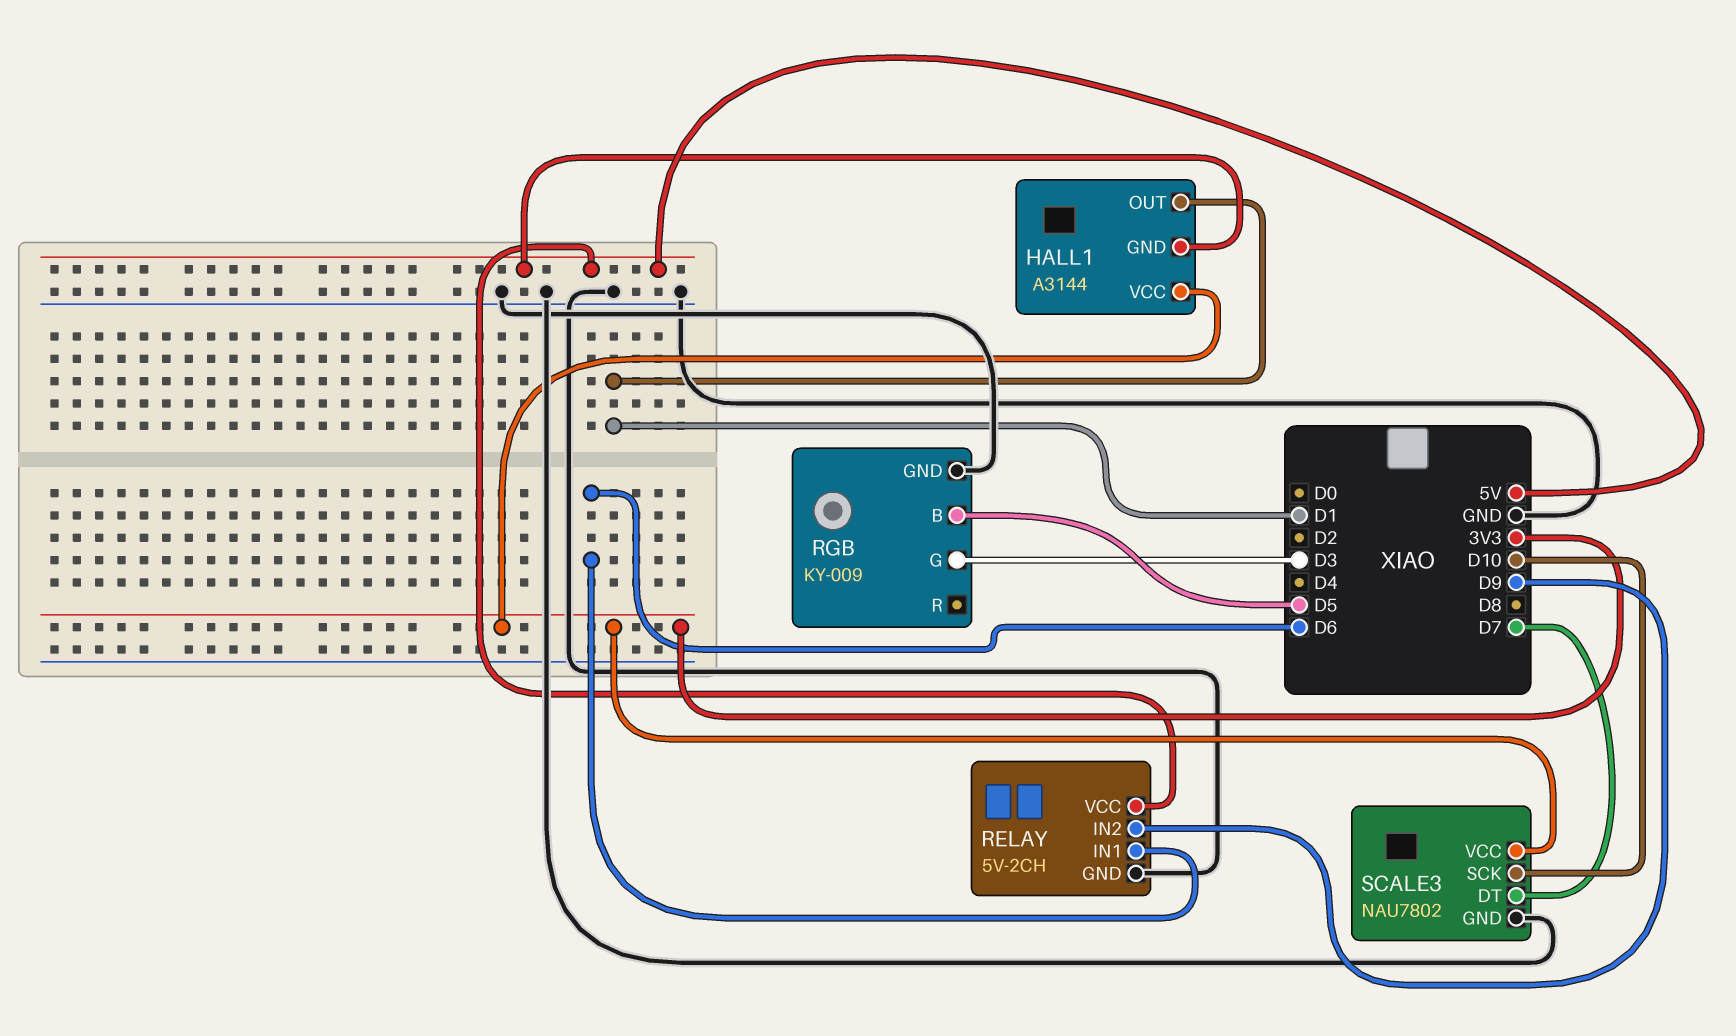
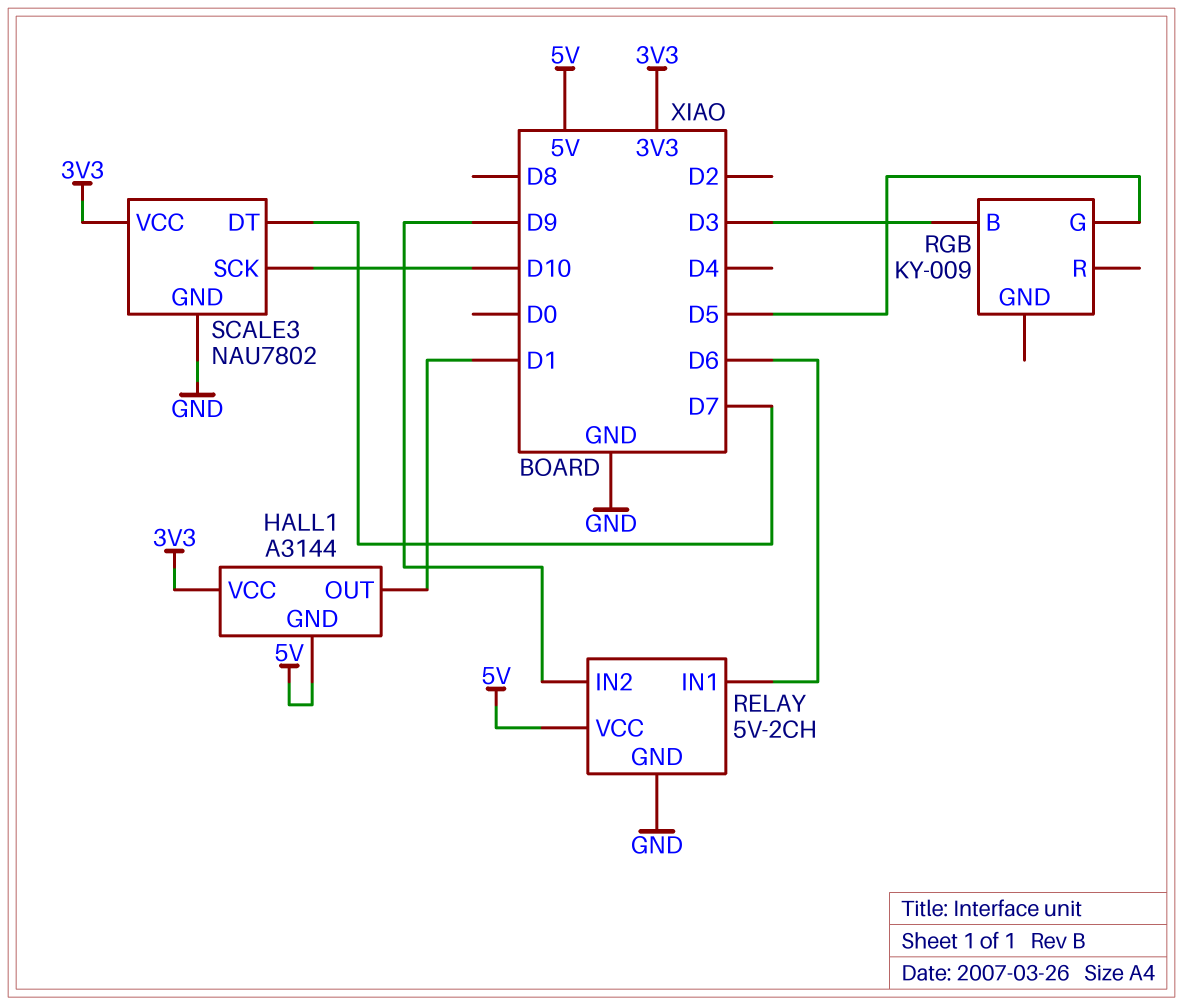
RGB pin B: D5 -> D3
RGB pin G: D3 -> D5
RGB pin GND: GND -> none

